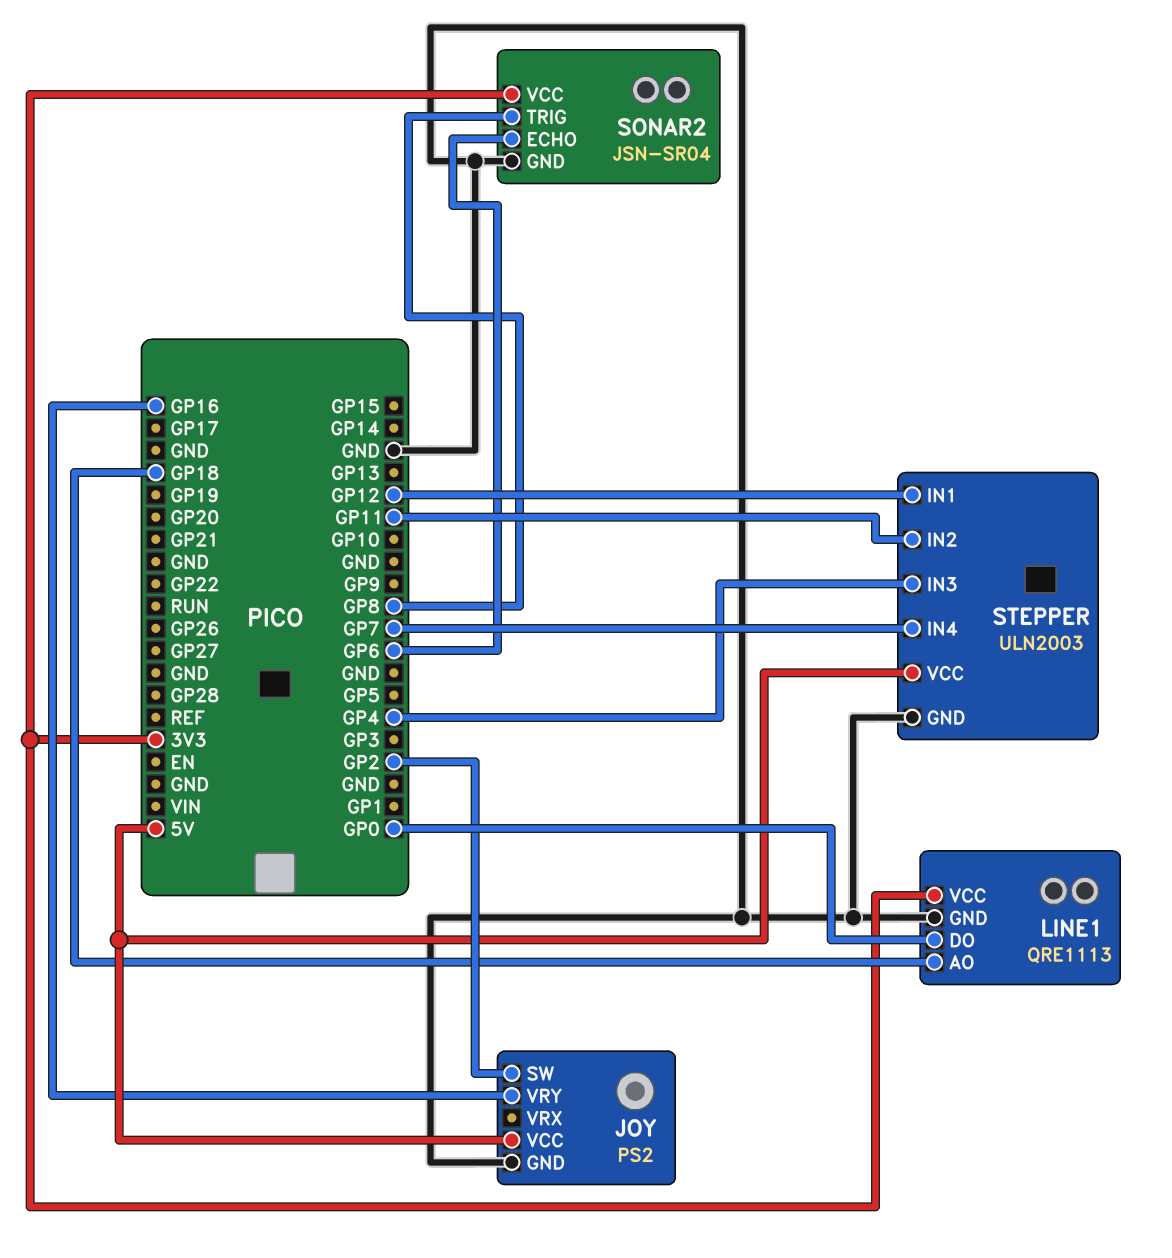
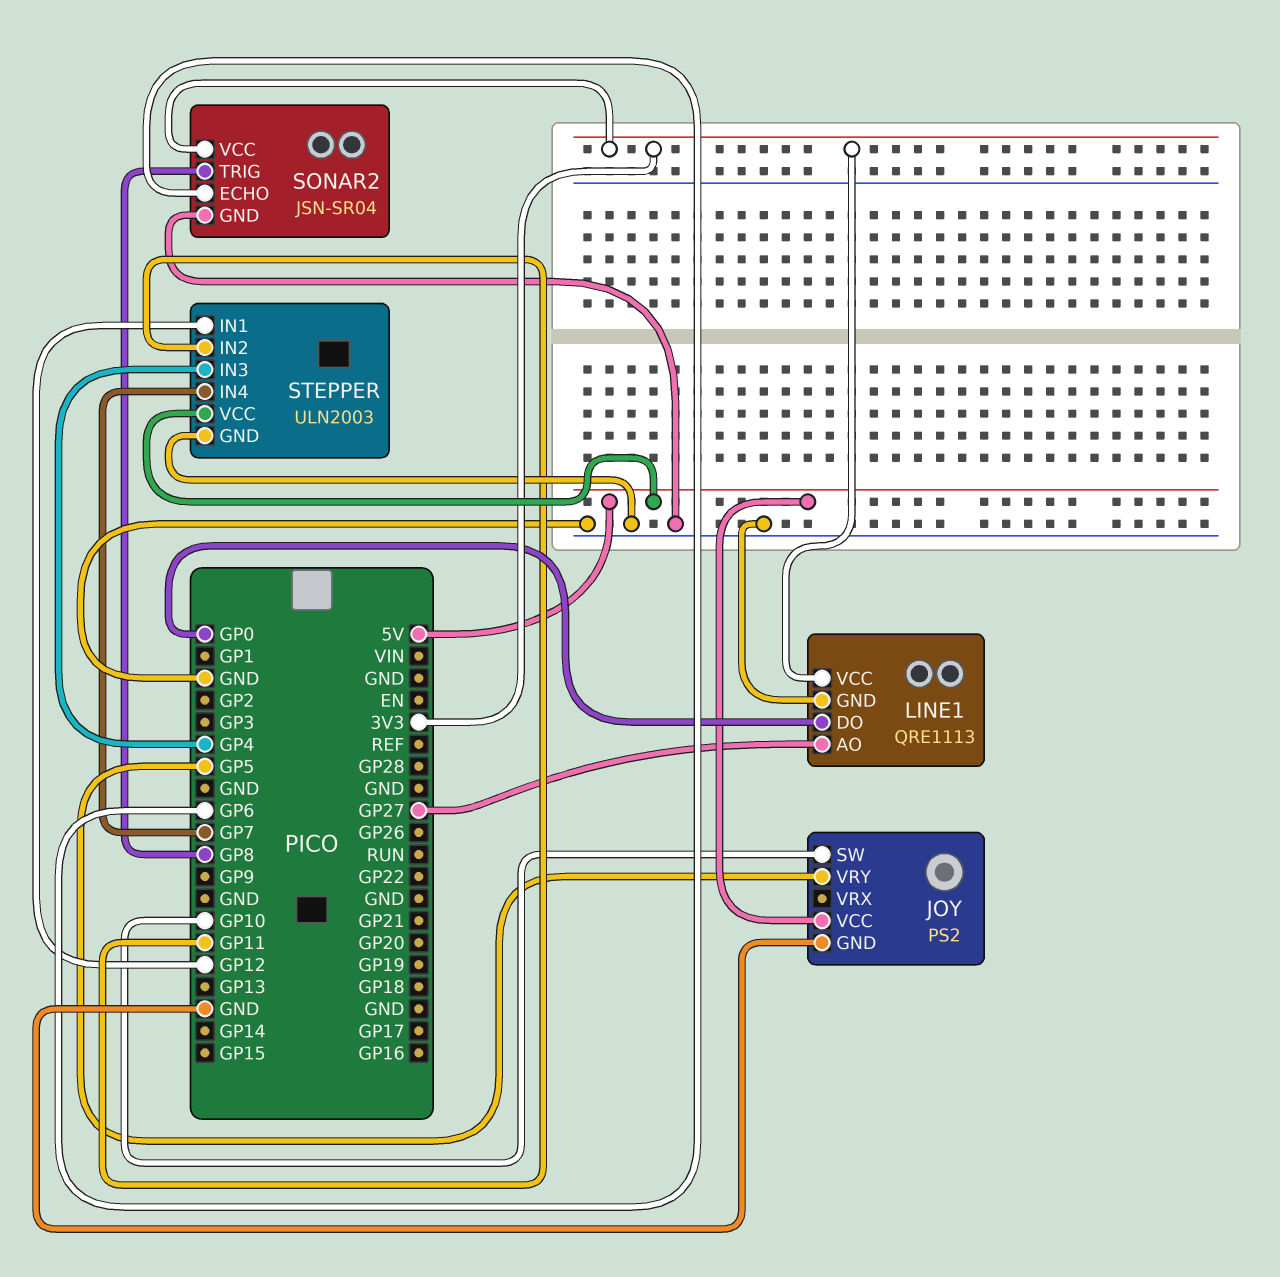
JOY pin SW: GP2 -> GP10
JOY pin VRY: GP16 -> GP5
LINE1 pin AO: GP18 -> GP27

